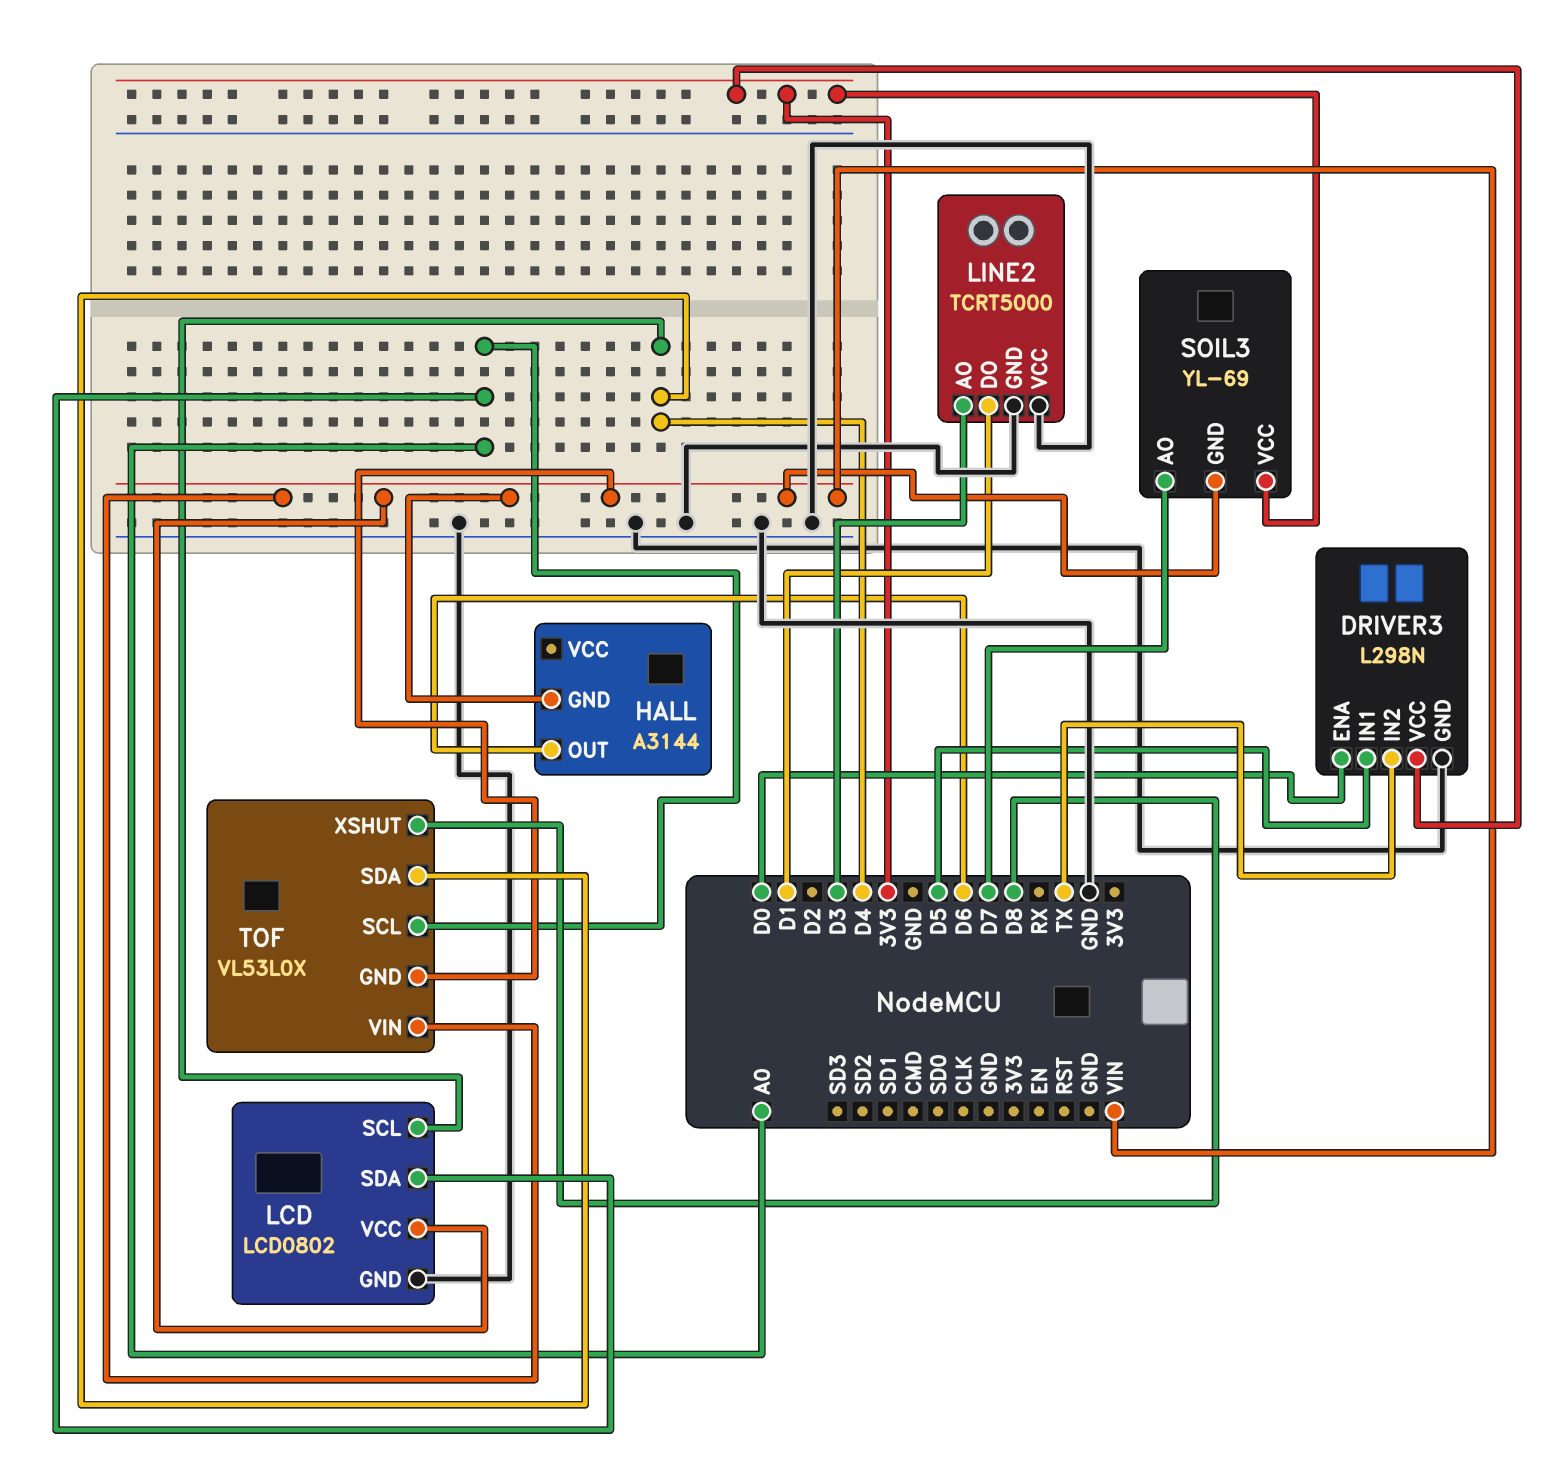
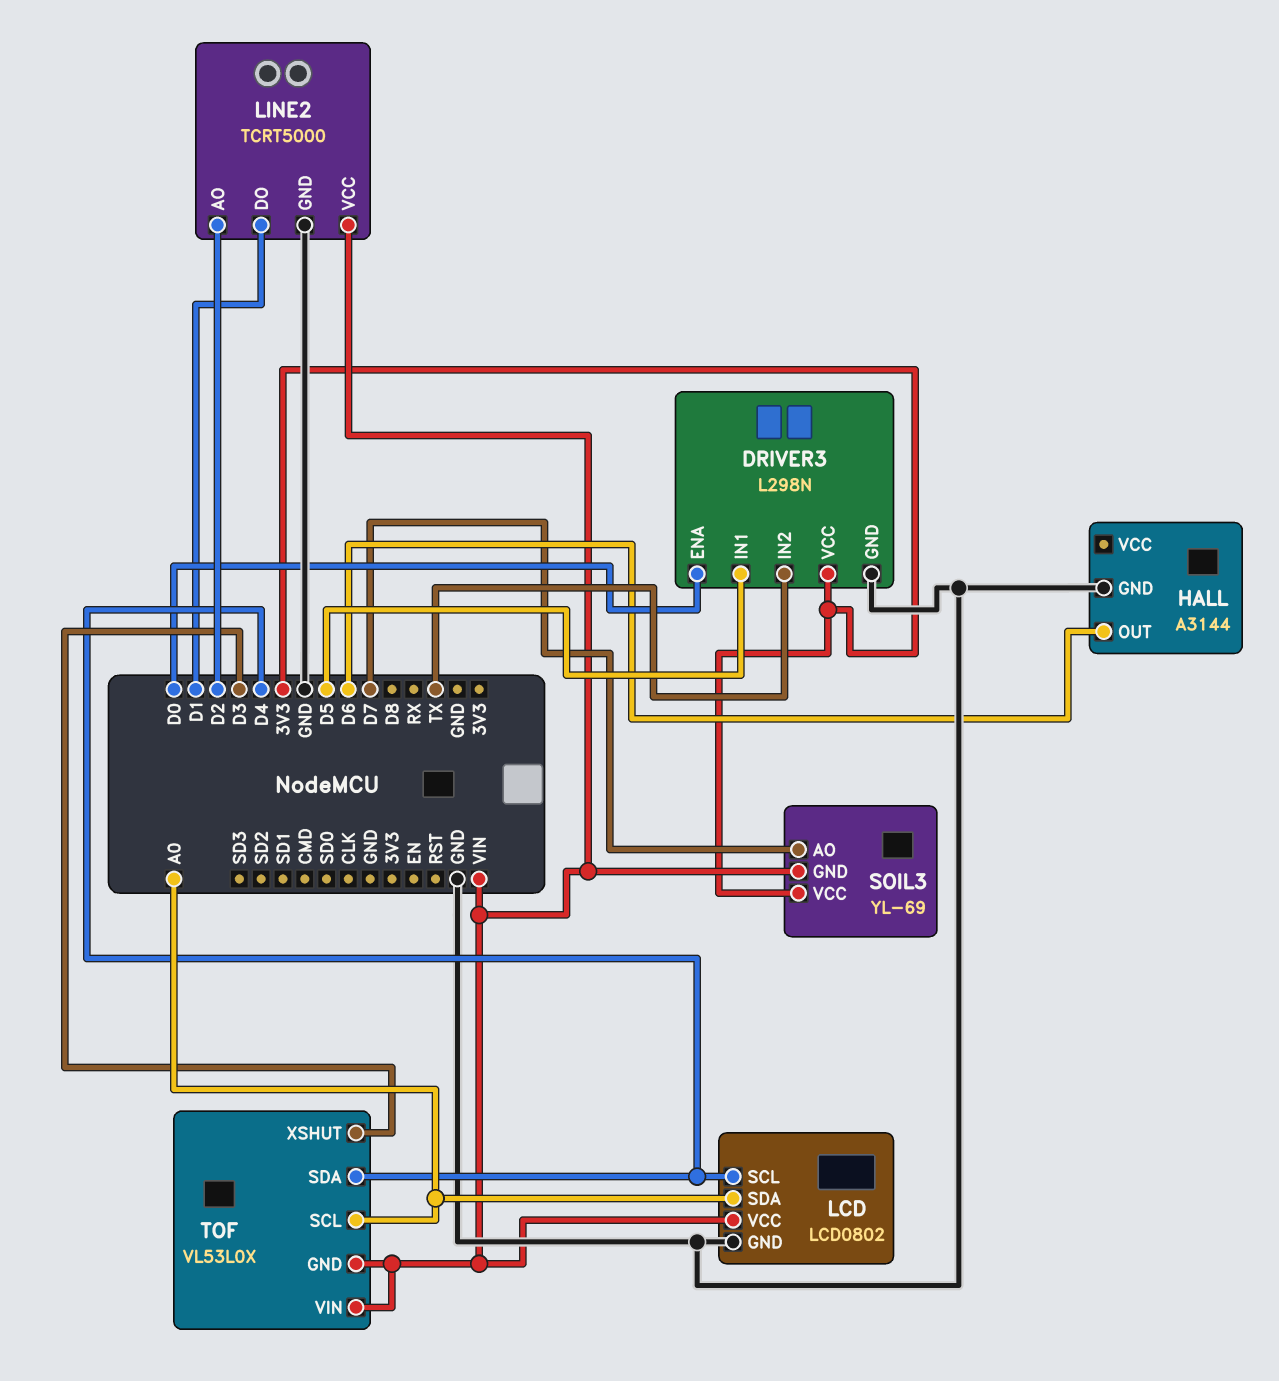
HALL pin GND: VIN -> GND
LINE2 pin AO: D3 -> D2
LINE2 pin VCC: GND -> VIN
TOF pin XSHUT: D8 -> D3

